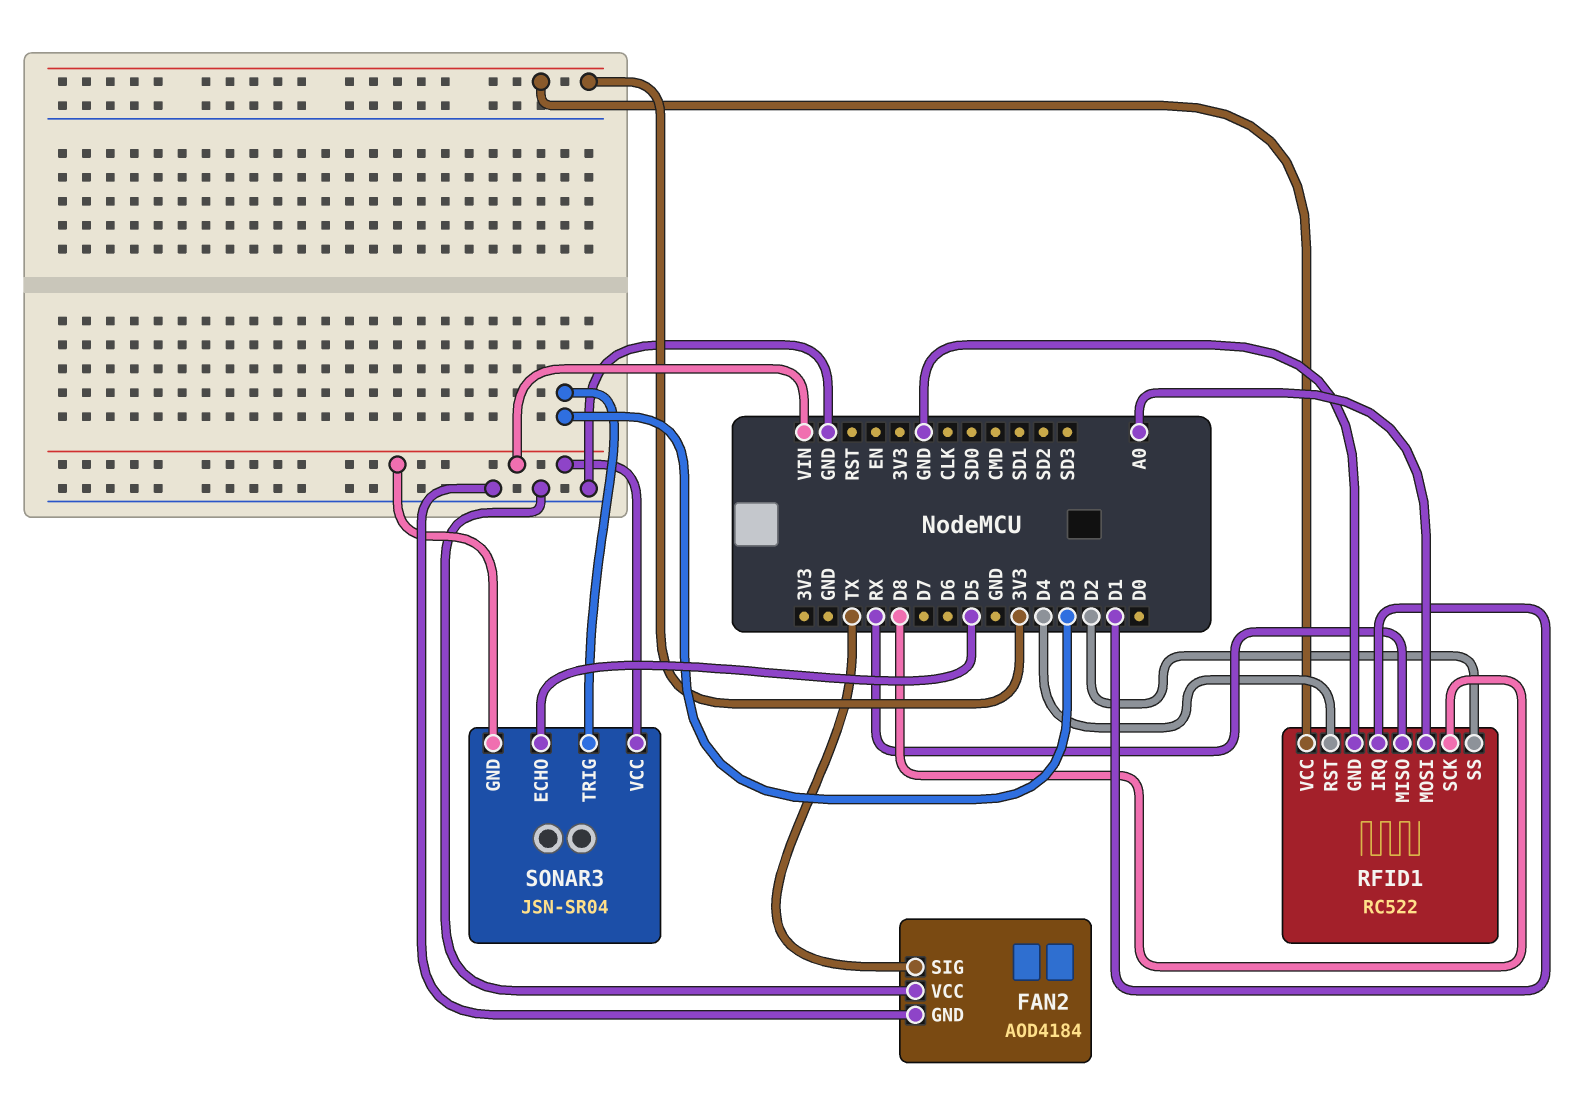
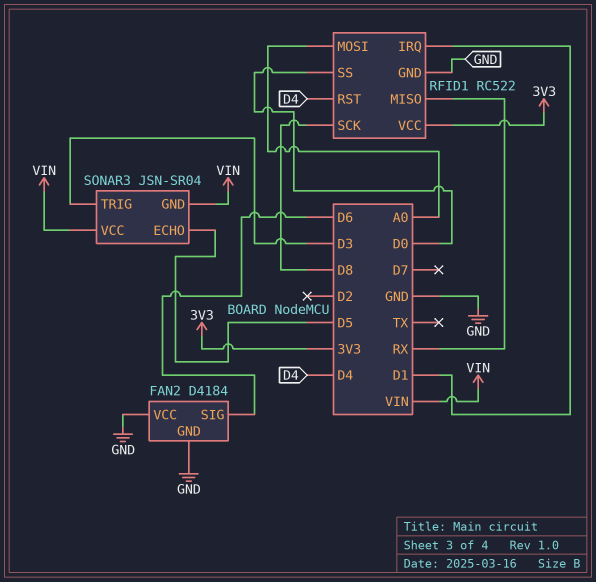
FAN2: AOD4184 -> D4184
FAN2 pin SIG: TX -> D6
RFID1 pin SS: D2 -> D0

